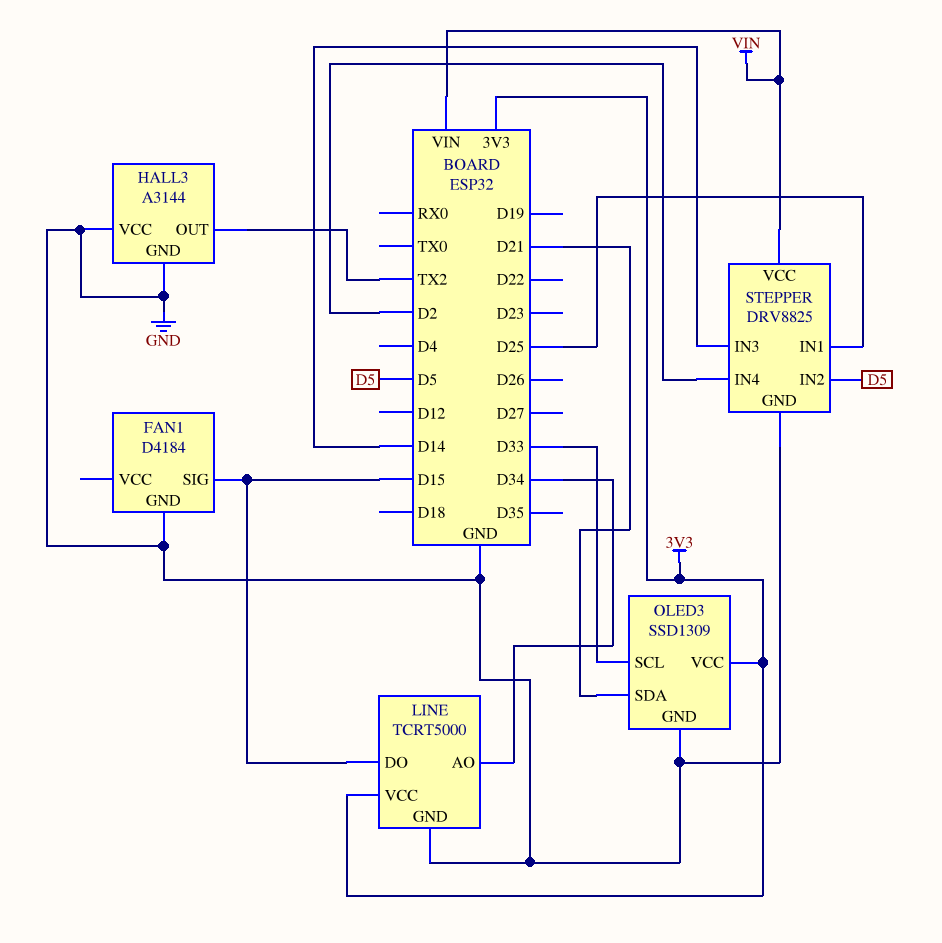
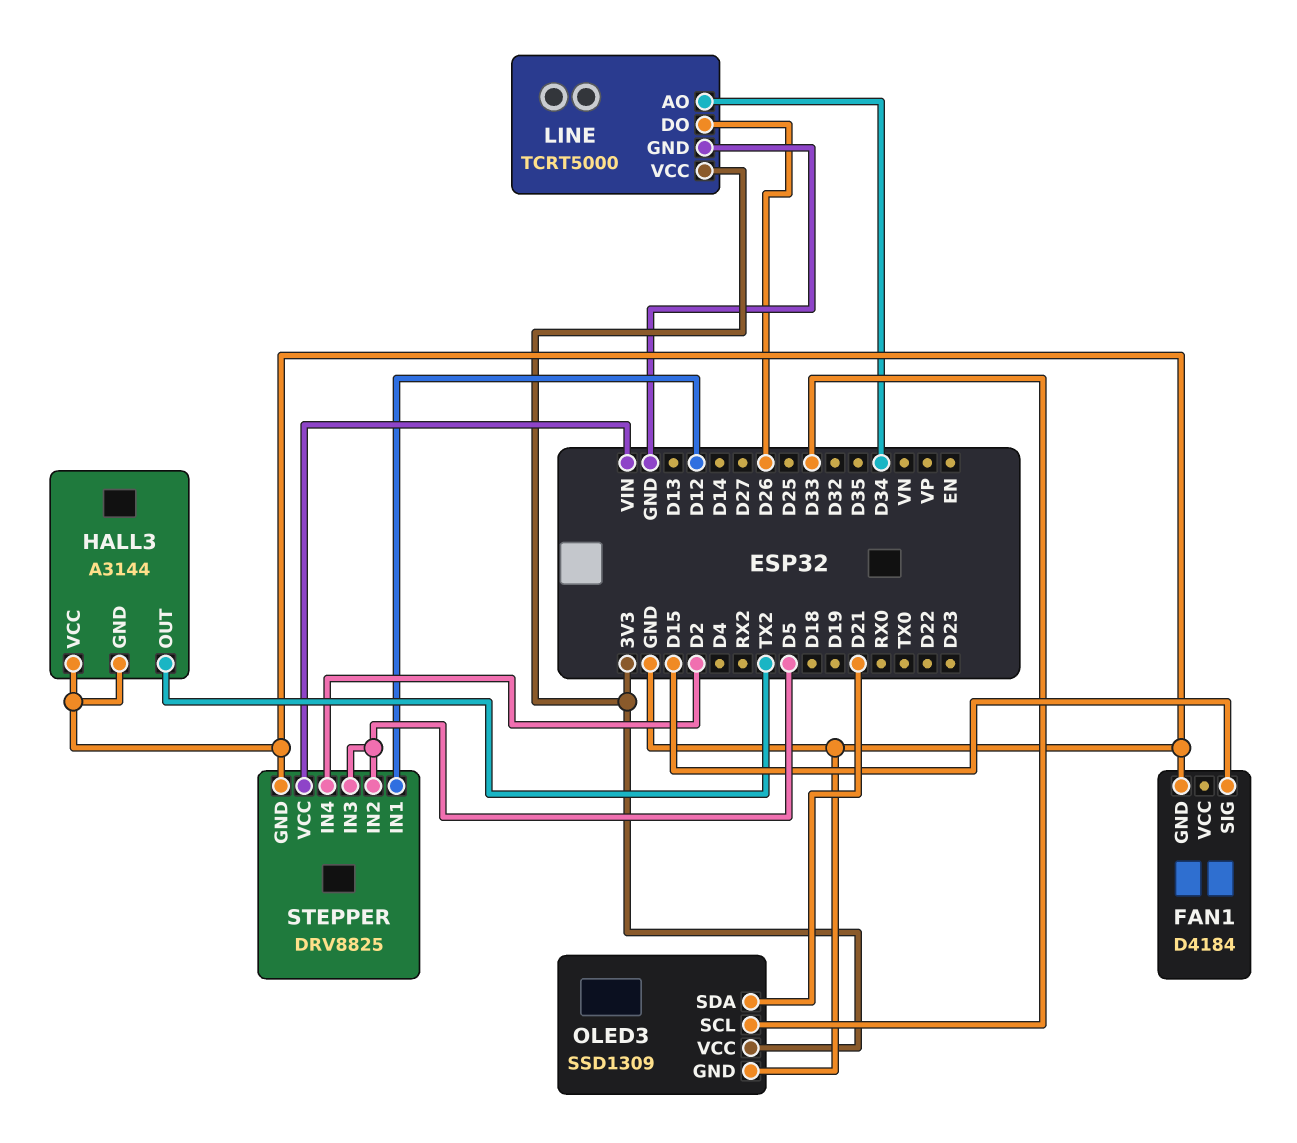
LINE pin DO: D15 -> D26
STEPPER pin IN1: D25 -> D12
STEPPER pin IN3: D14 -> D5

